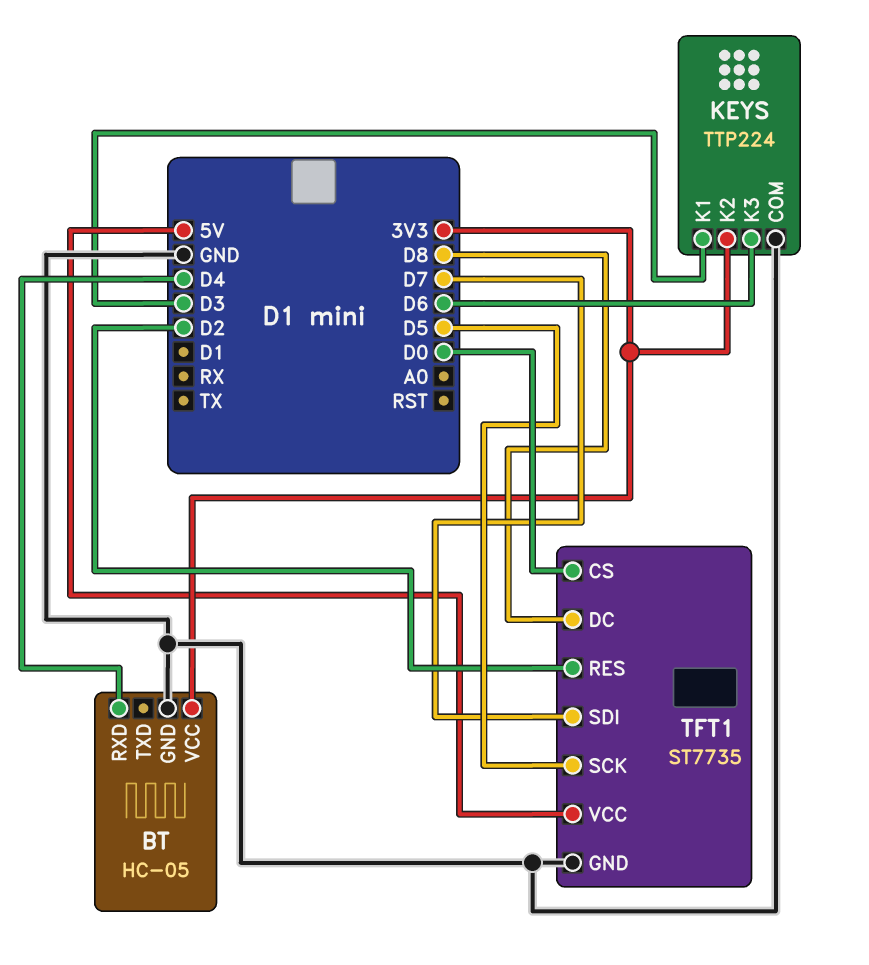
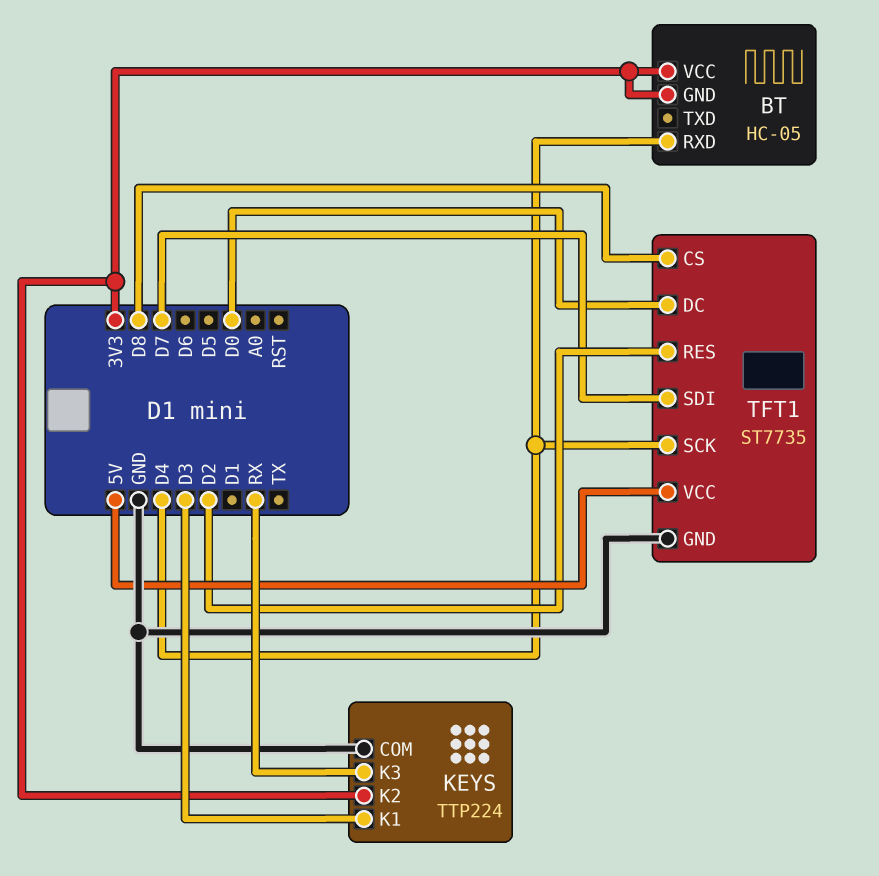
BT pin GND: GND -> 3V3
KEYS pin K3: D6 -> RX
TFT1 pin CS: D0 -> D8
TFT1 pin DC: D8 -> D0
TFT1 pin SCK: D5 -> D4

